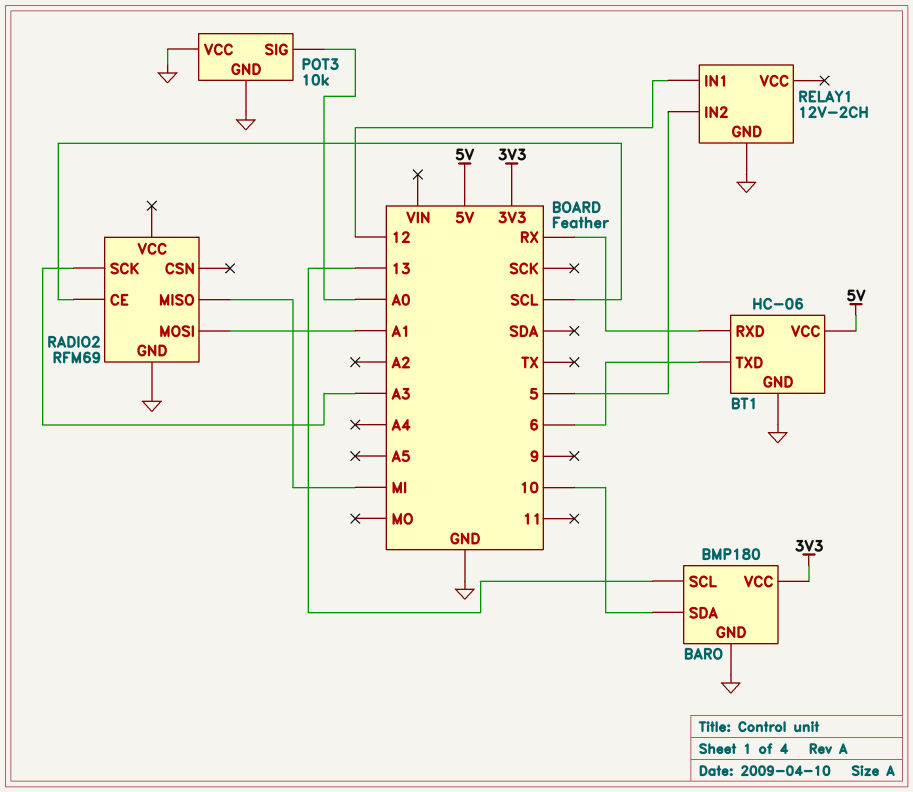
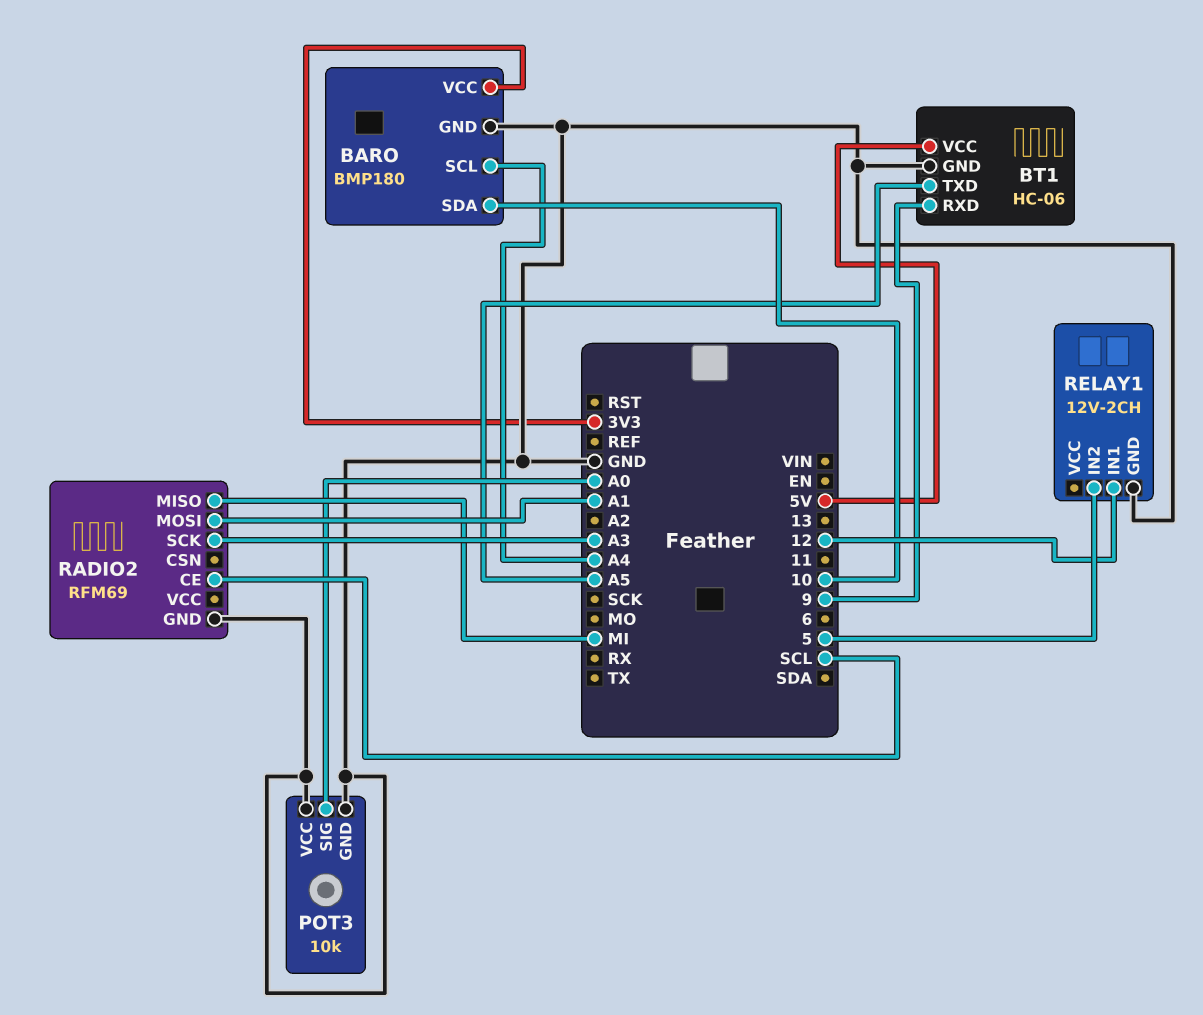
BARO pin SCL: 13 -> A4
BT1 pin RXD: RX -> 9
BT1 pin TXD: 6 -> A5

